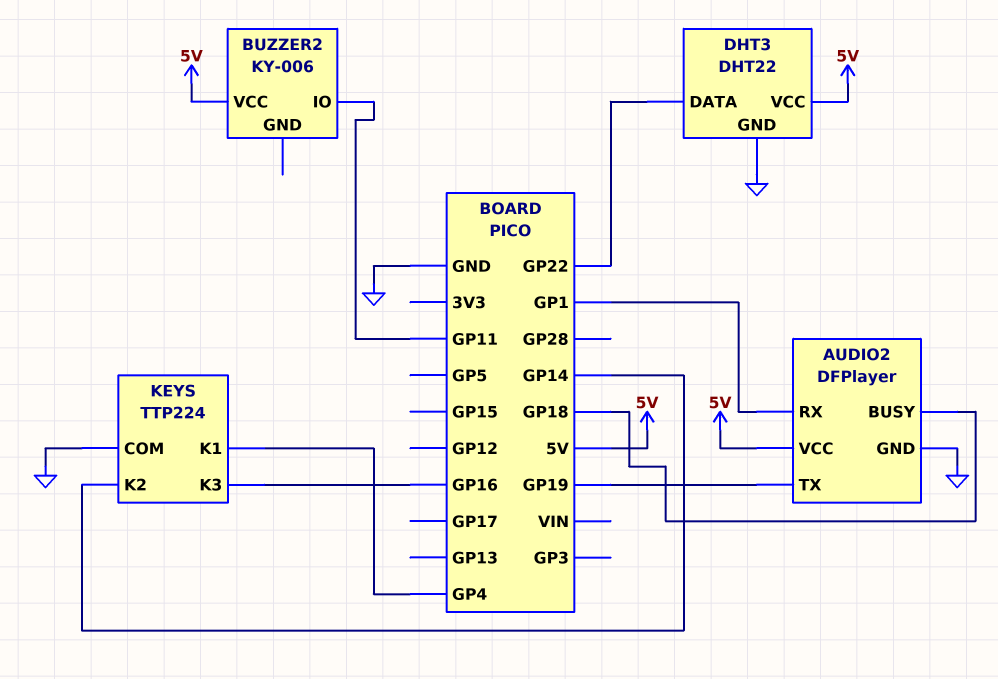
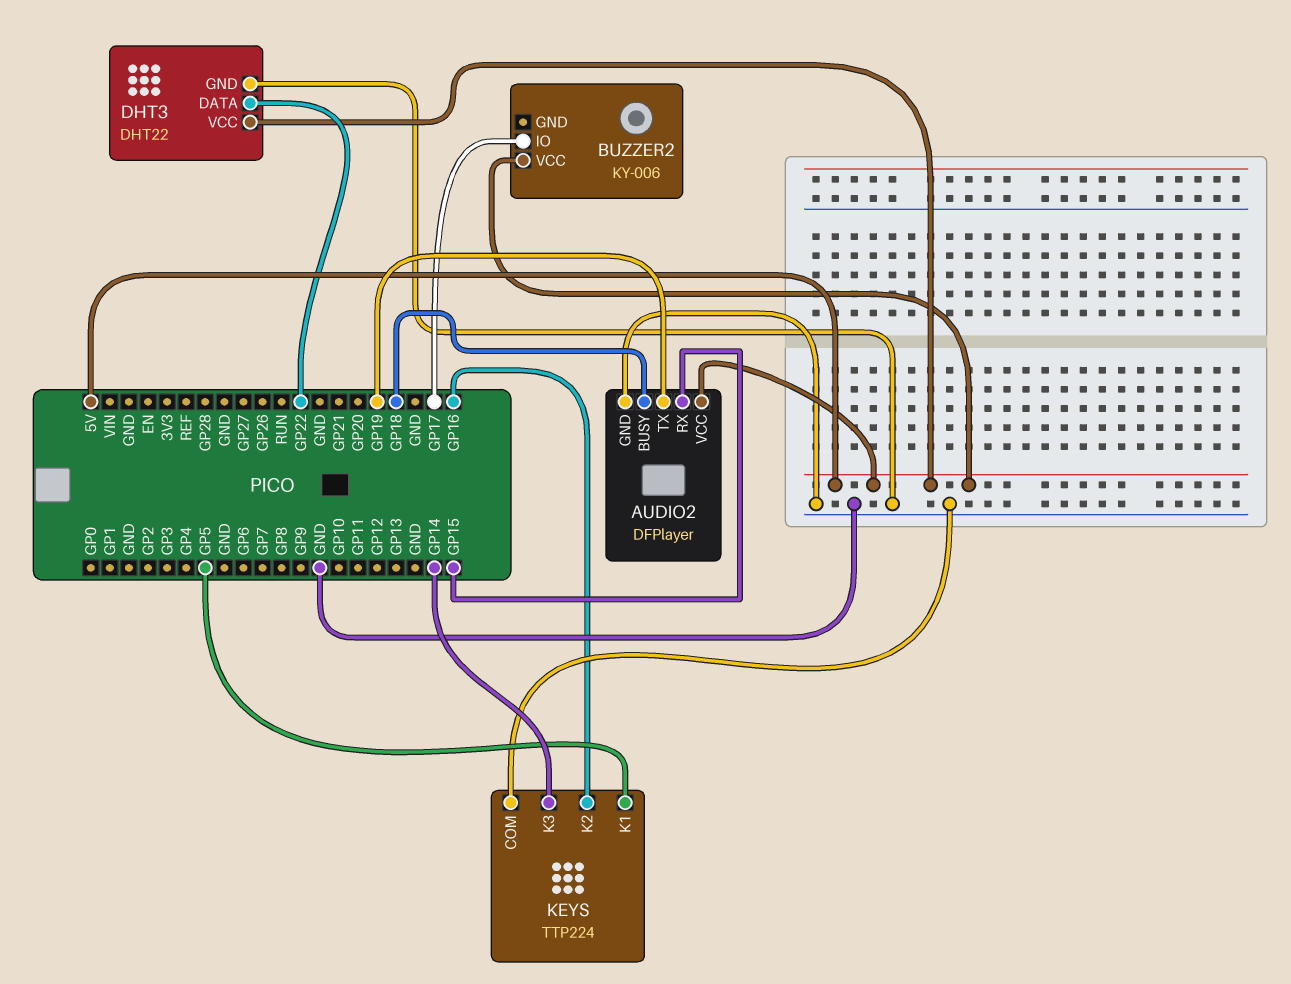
AUDIO2 pin RX: GP1 -> GP15
BUZZER2 pin IO: GP11 -> GP17
KEYS pin K1: GP4 -> GP5
KEYS pin K2: GP14 -> GP16
KEYS pin K3: GP16 -> GP14

